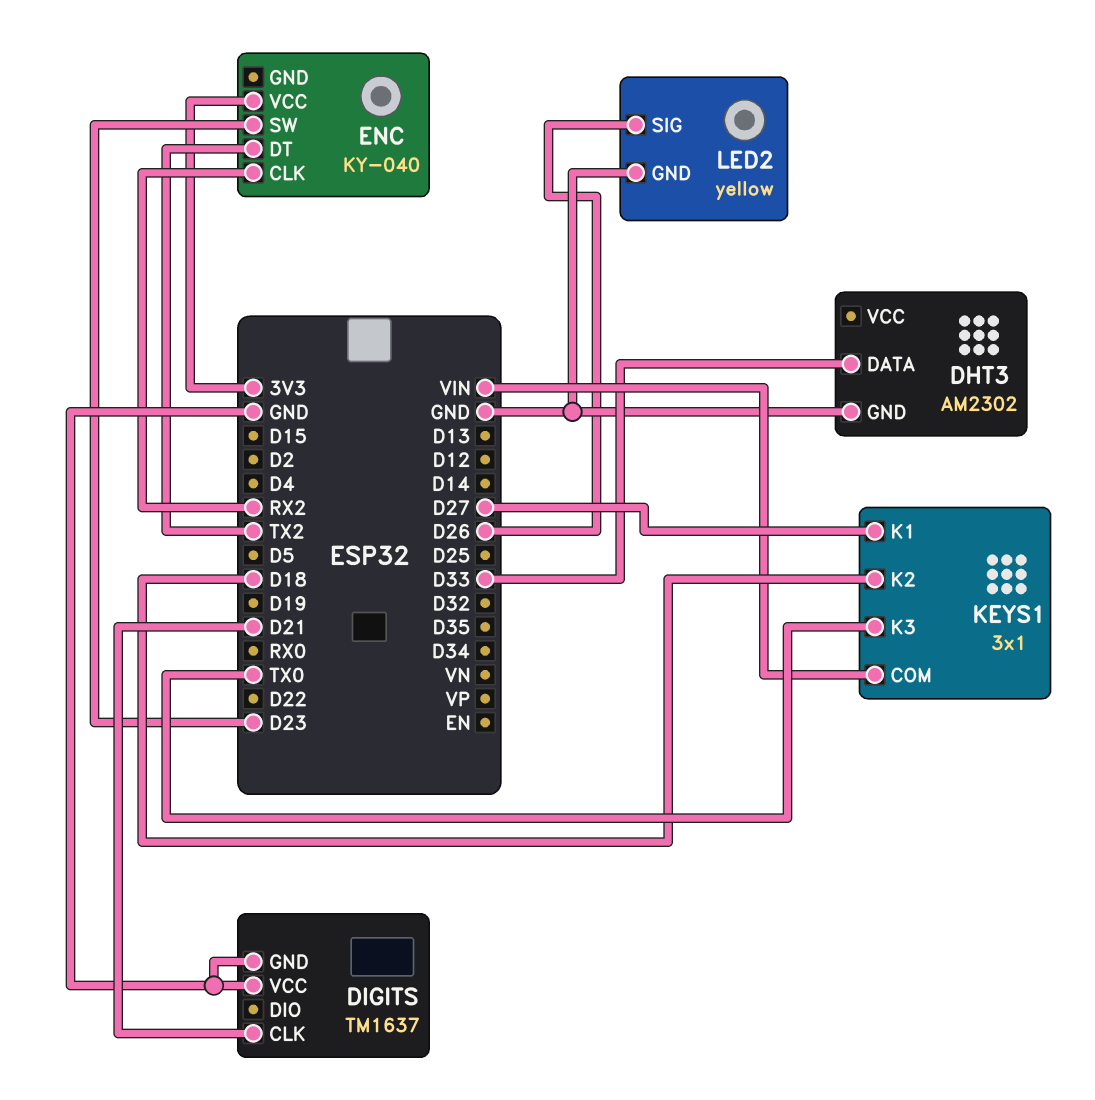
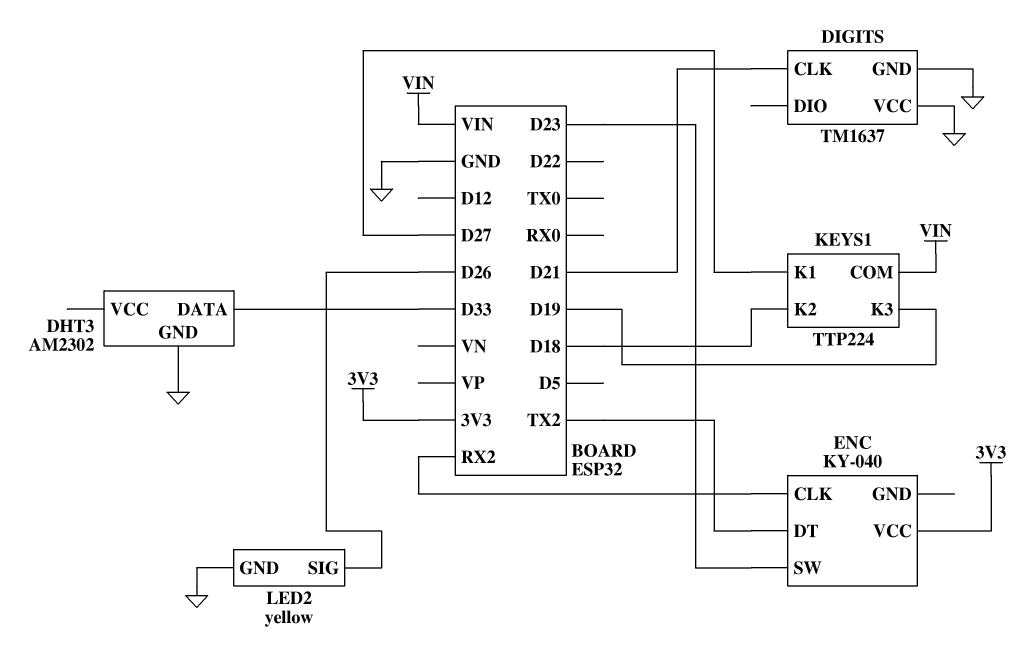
KEYS1: 3x1 -> TTP224
KEYS1 pin K3: TX0 -> D19

